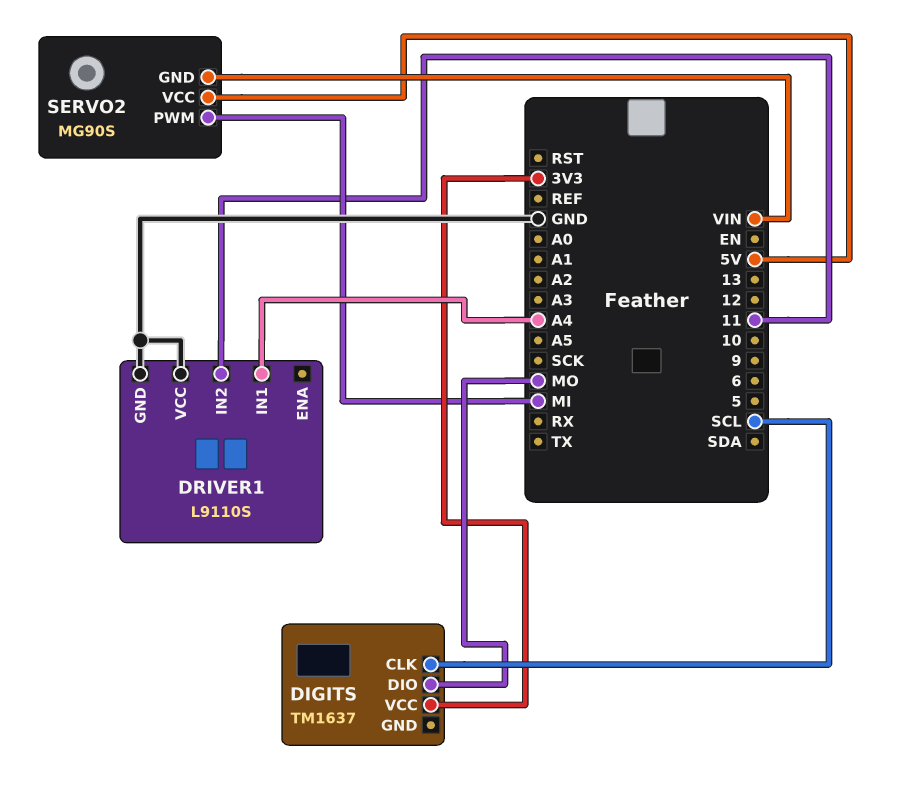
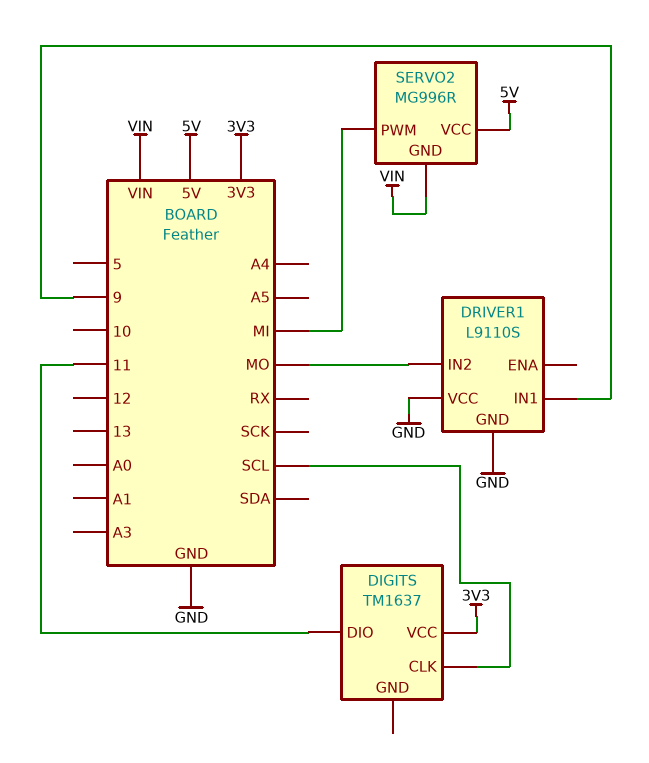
DIGITS pin DIO: MO -> 11
DRIVER1 pin IN1: A4 -> 9
DRIVER1 pin IN2: 11 -> MO
SERVO2: MG90S -> MG996R

